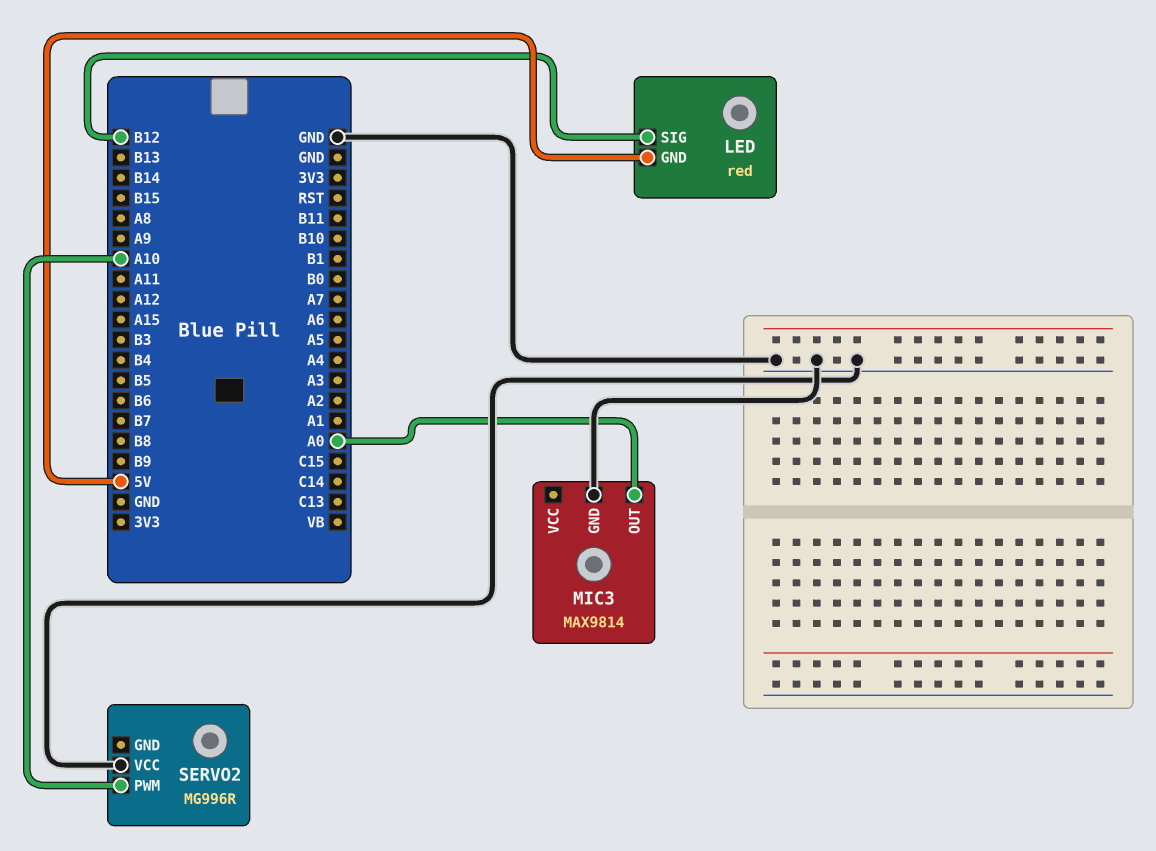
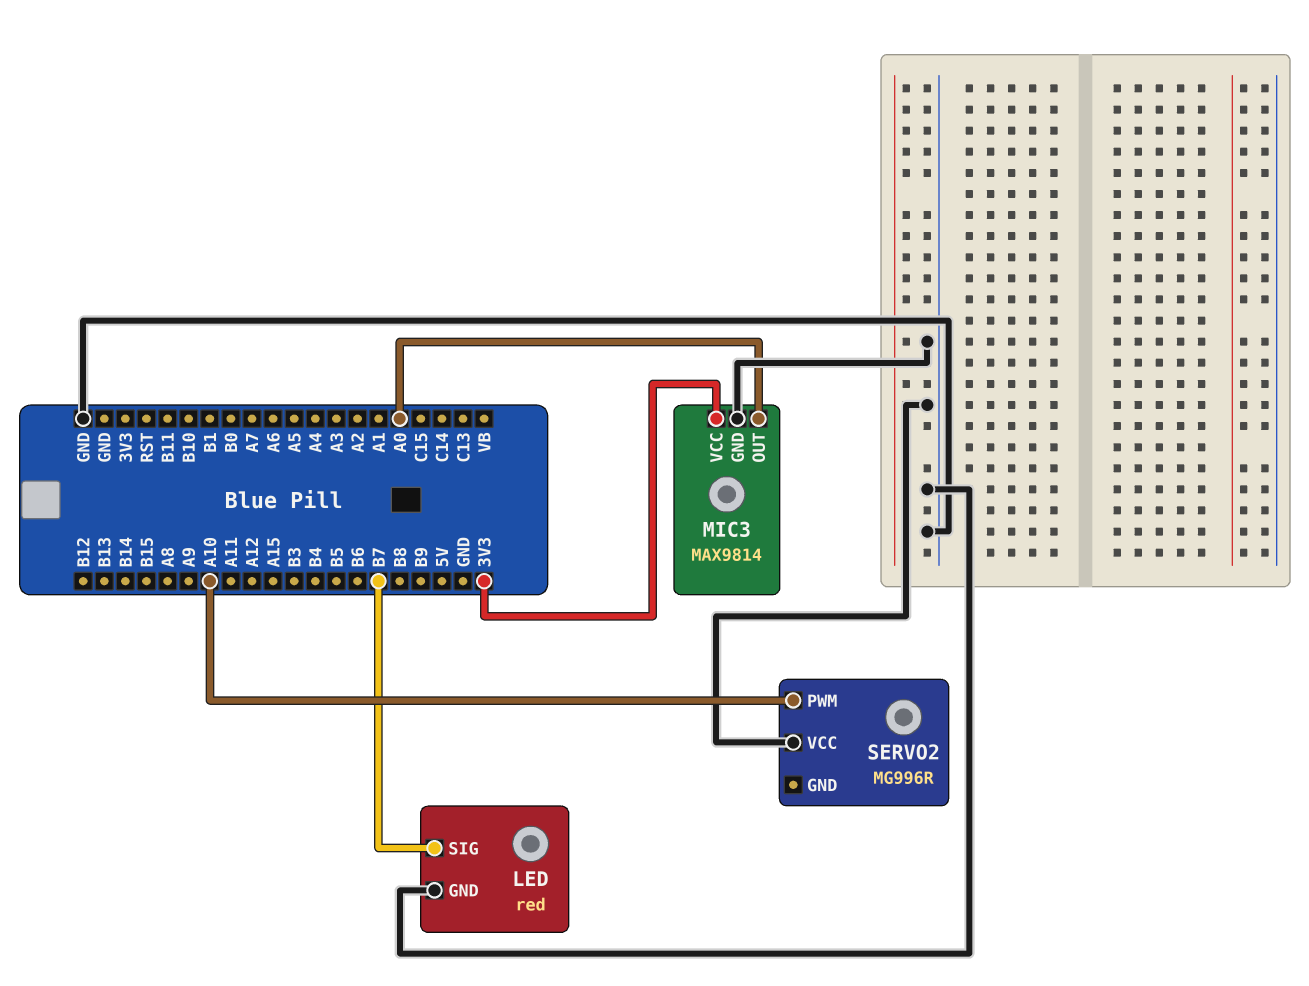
LED pin GND: 5V -> GND
LED pin SIG: B12 -> B7
MIC3 pin VCC: none -> 3V3

